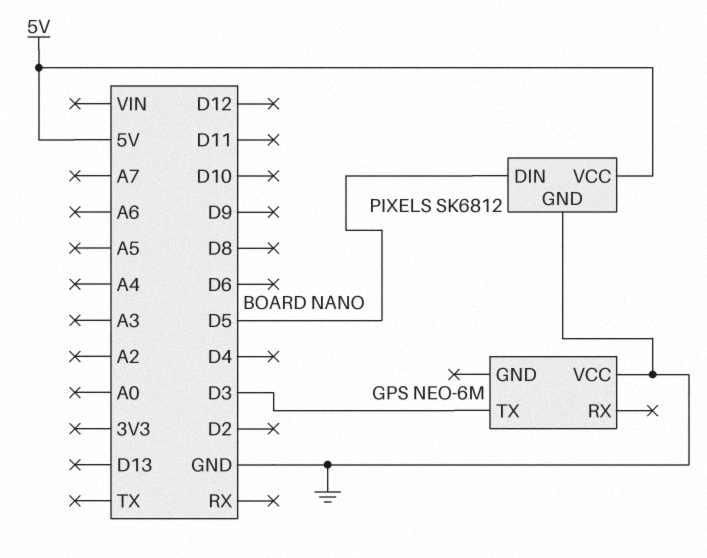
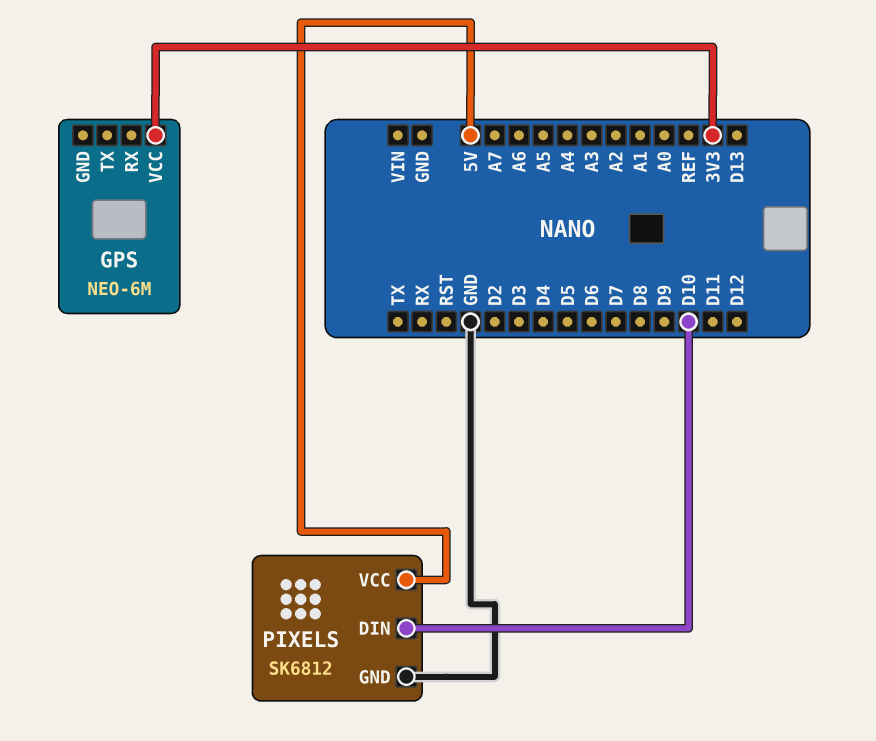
GPS pin TX: D3 -> none
GPS pin VCC: GND -> 3V3
PIXELS pin DIN: D5 -> D10

